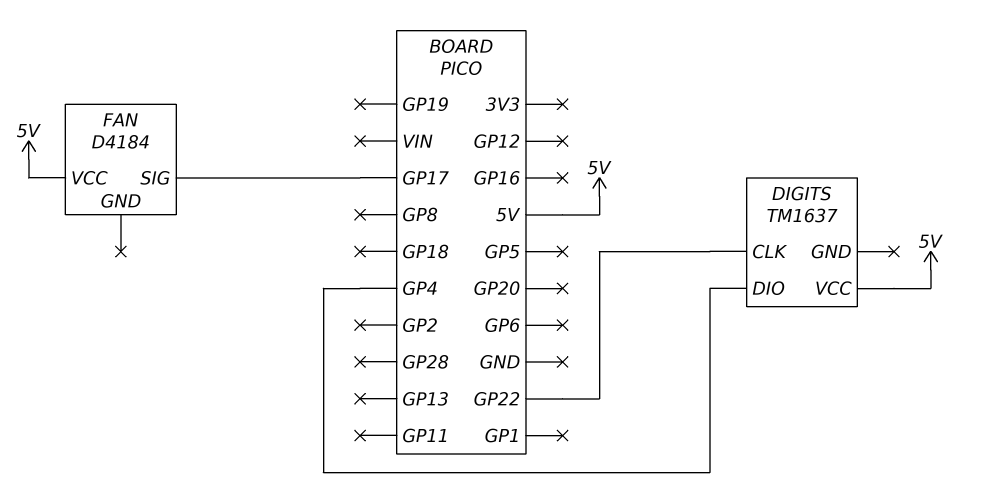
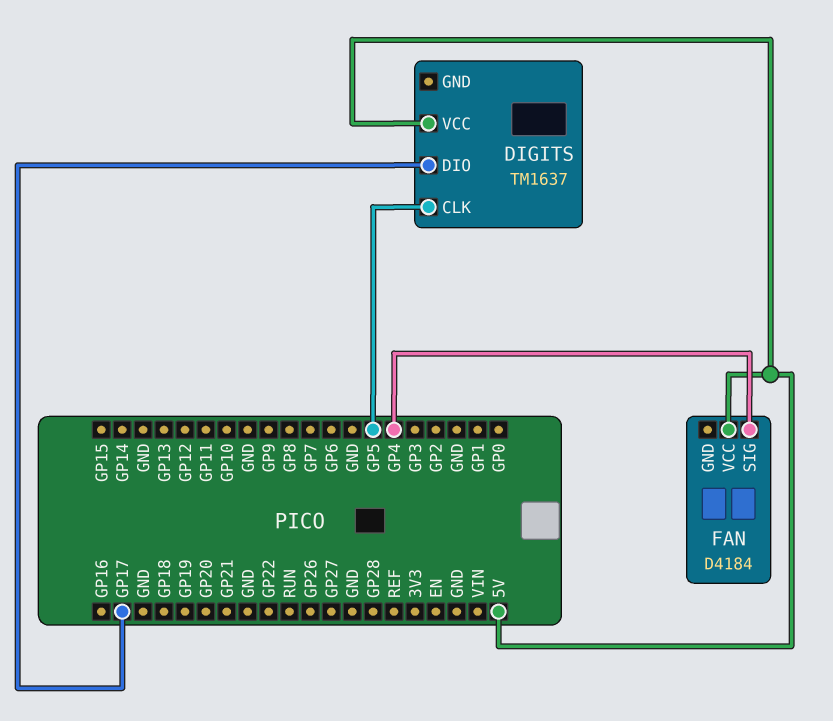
DIGITS pin CLK: GP22 -> GP5
DIGITS pin DIO: GP4 -> GP17
FAN pin SIG: GP17 -> GP4

